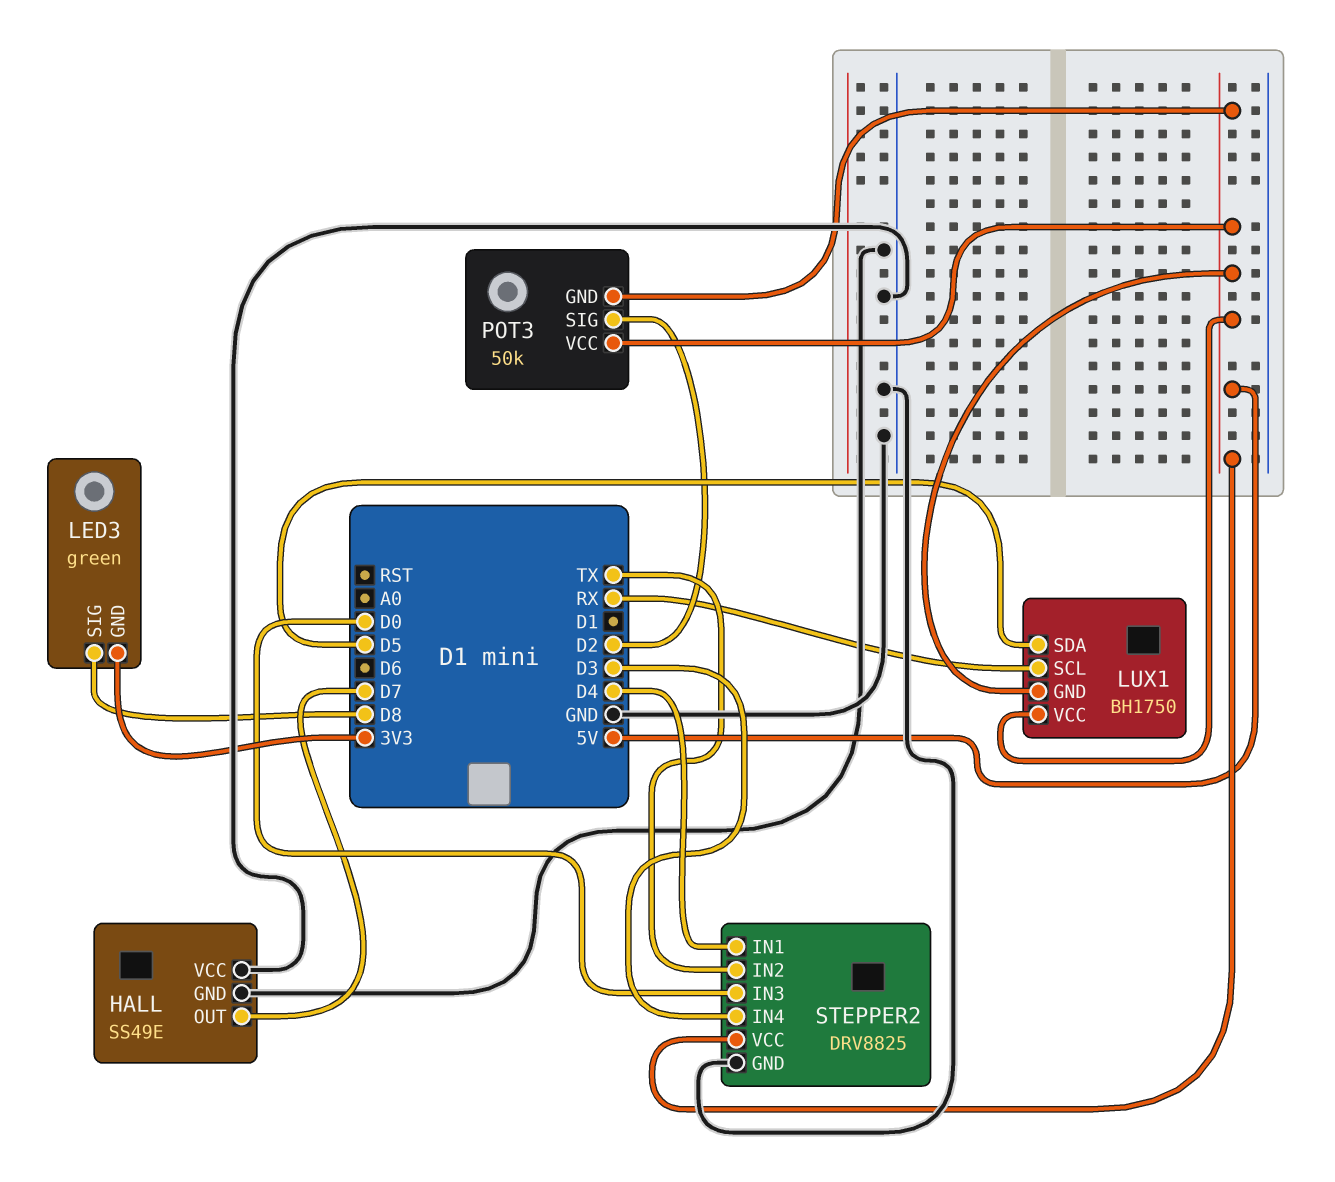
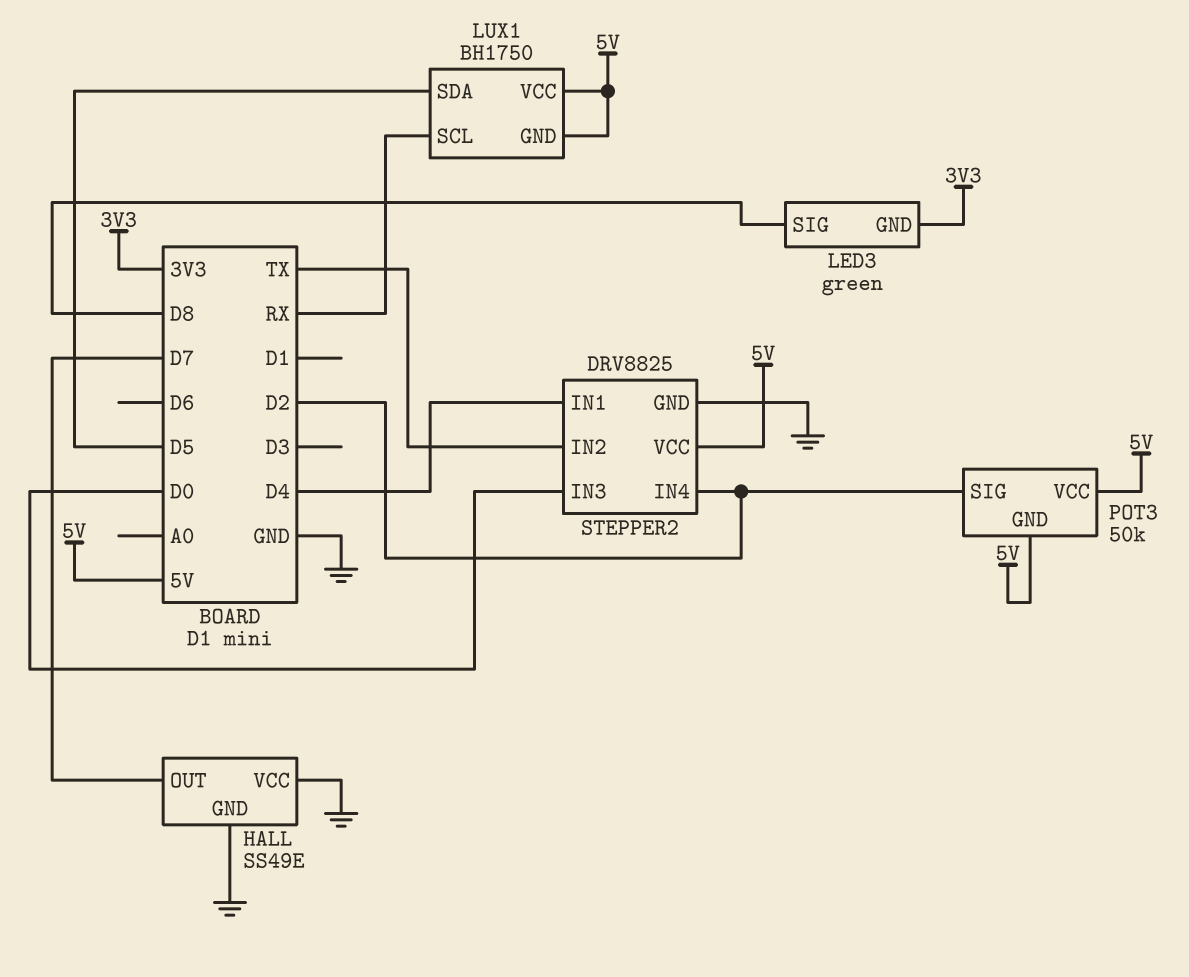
STEPPER2 pin IN4: D3 -> D2

